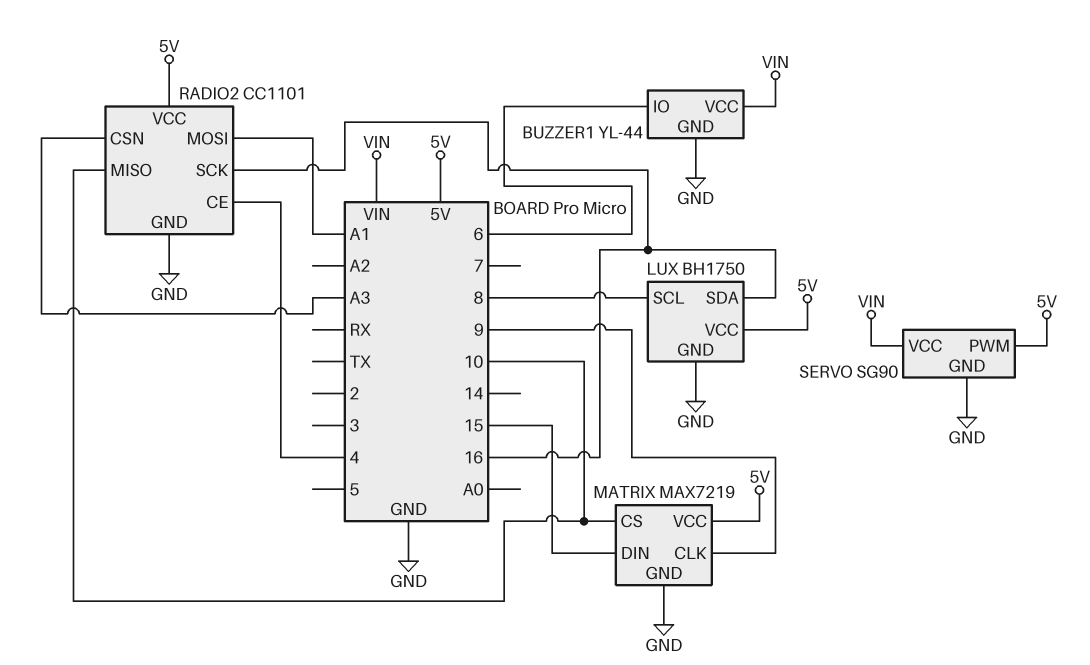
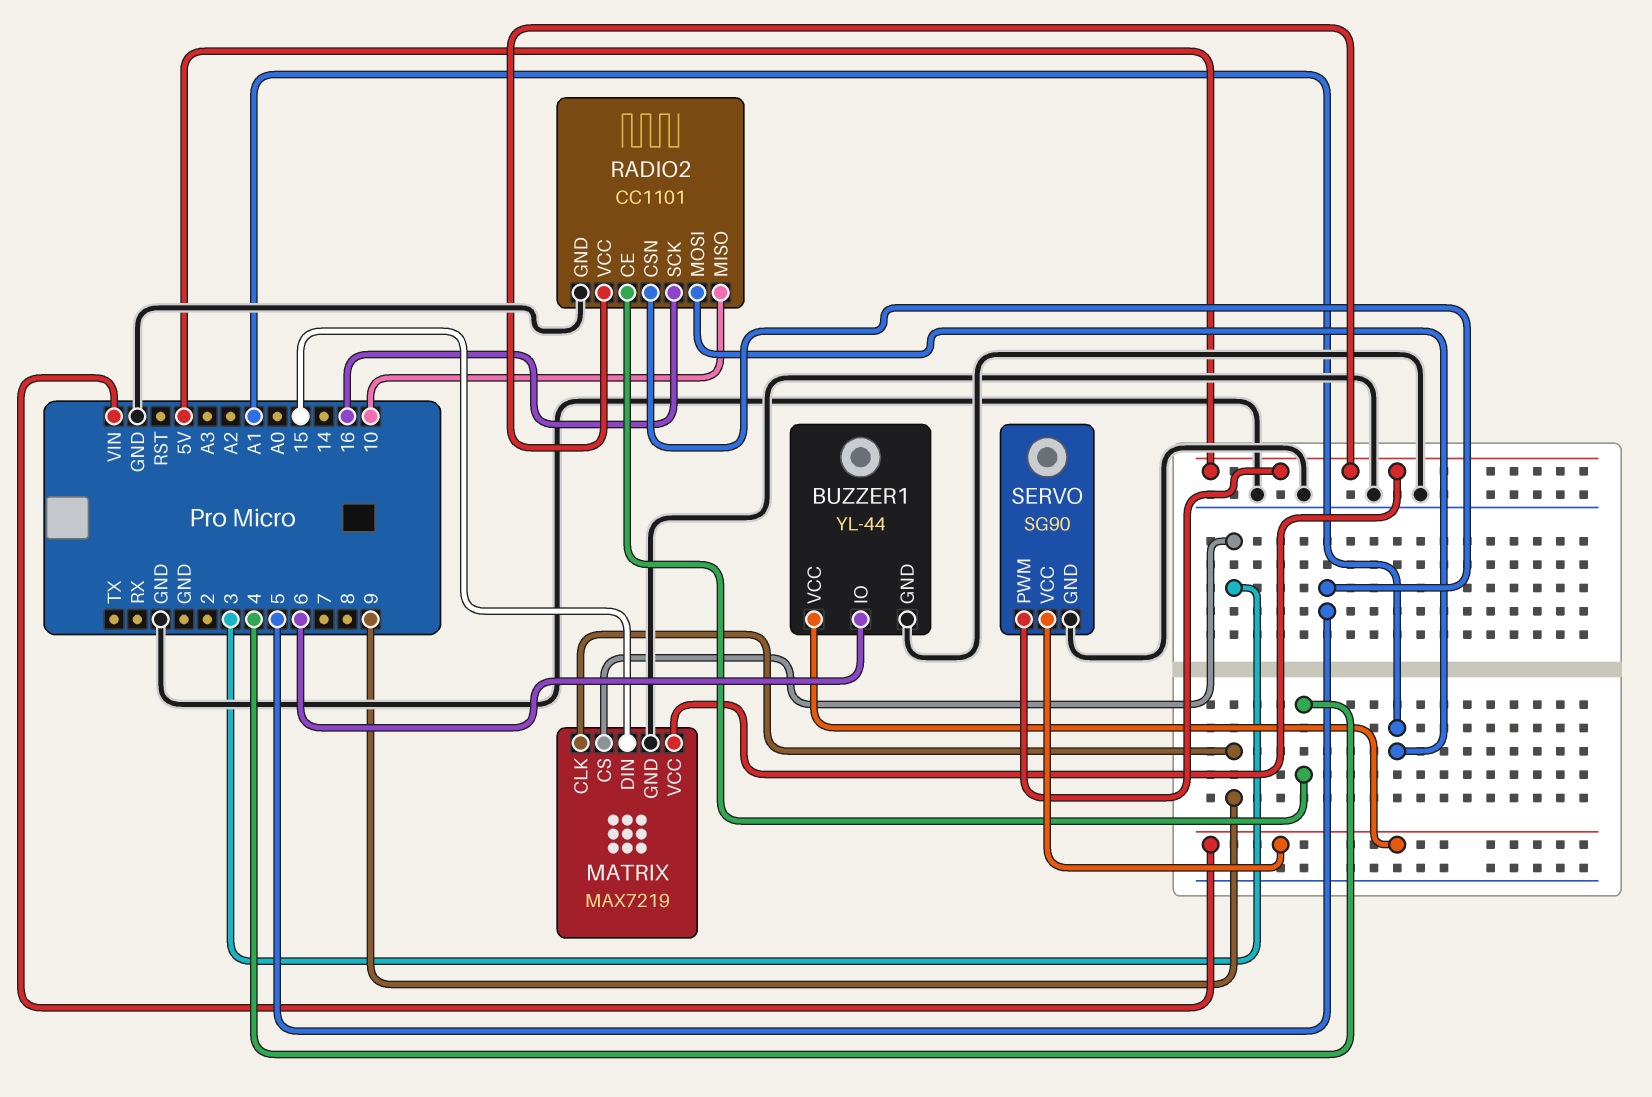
LUX: BH1750 -> none
LUX pin GND: GND -> none
LUX pin SCL: 8 -> none
LUX pin SDA: 16 -> none
LUX pin VCC: 5V -> none
MATRIX pin CS: 10 -> 3
RADIO2 pin CSN: A3 -> 5

